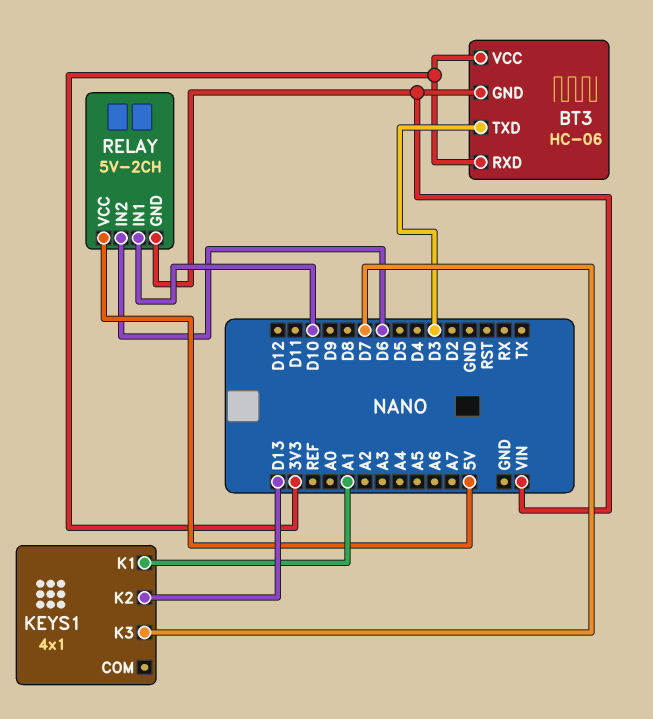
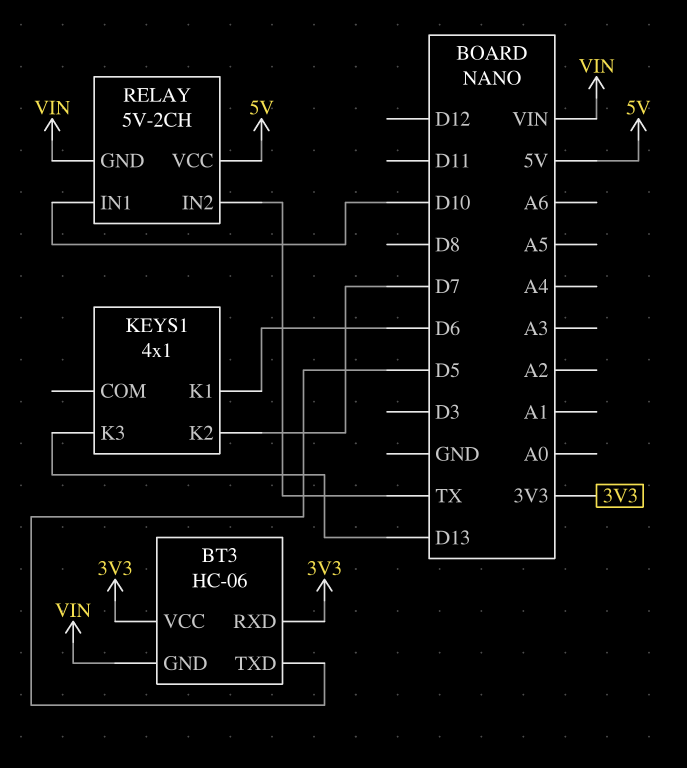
BT3 pin TXD: D3 -> D5
KEYS1 pin K1: A1 -> D6
KEYS1 pin K2: D13 -> D7
KEYS1 pin K3: D7 -> D13
RELAY pin IN2: D6 -> TX

